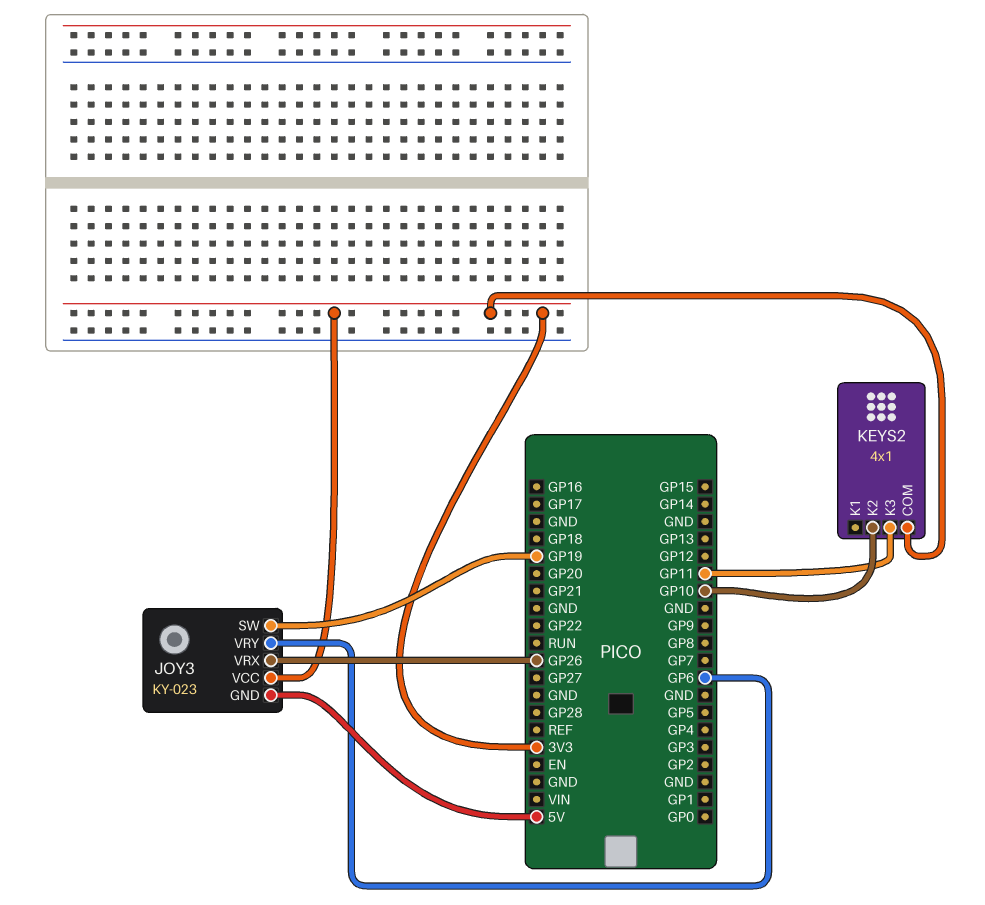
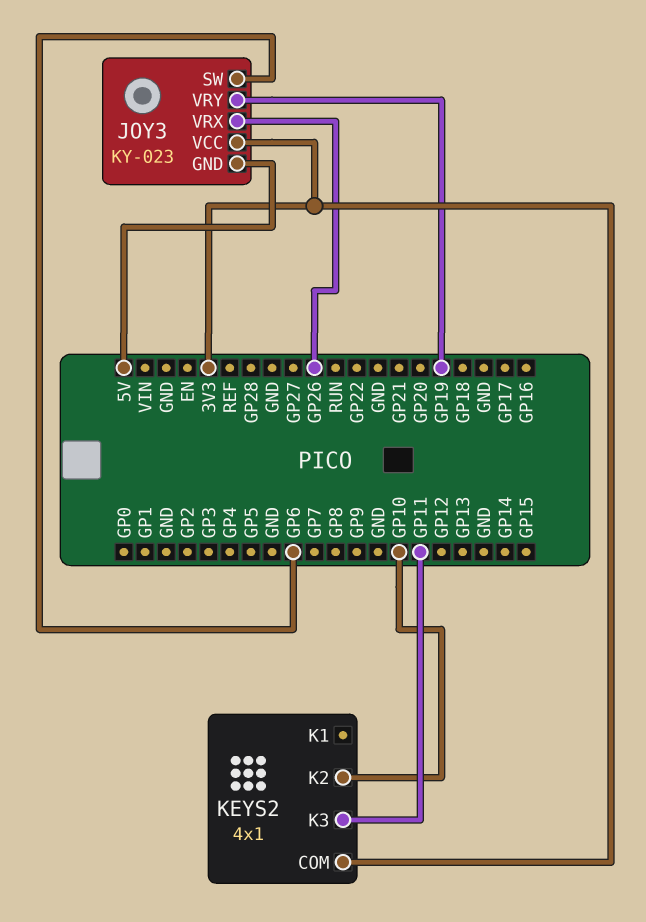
JOY3 pin SW: GP19 -> GP6
JOY3 pin VRY: GP6 -> GP19

